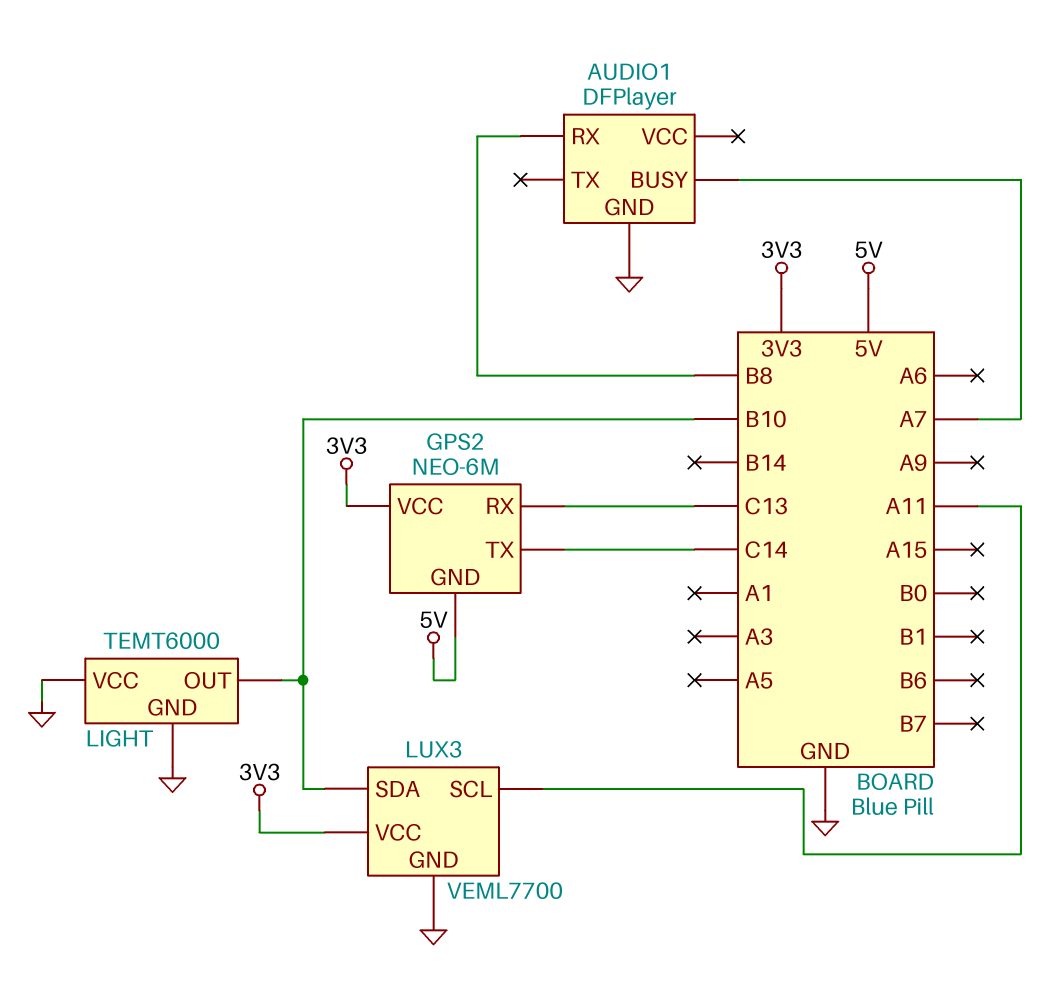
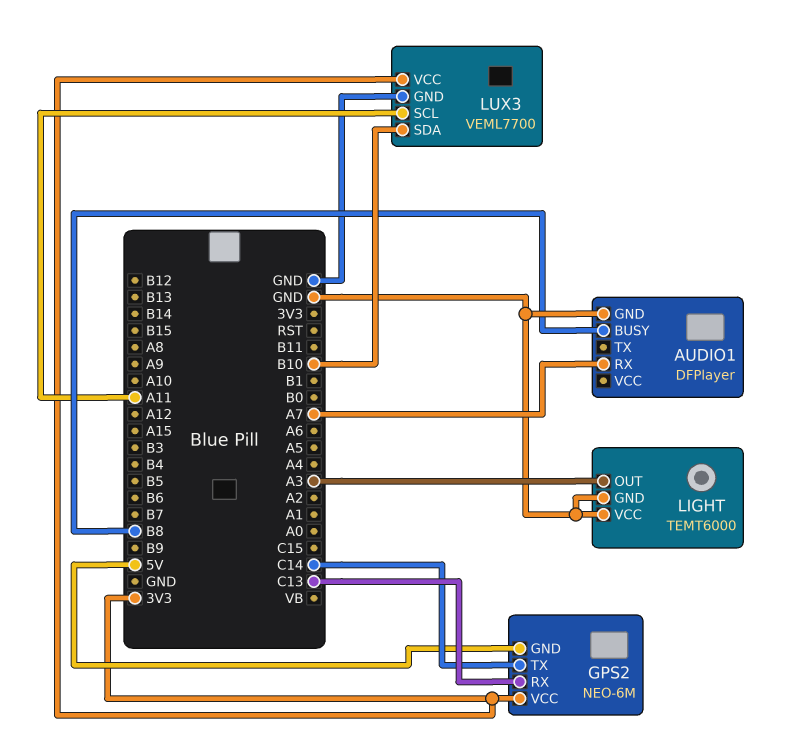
AUDIO1 pin BUSY: A7 -> B8
AUDIO1 pin RX: B8 -> A7
LIGHT pin OUT: B10 -> A3

